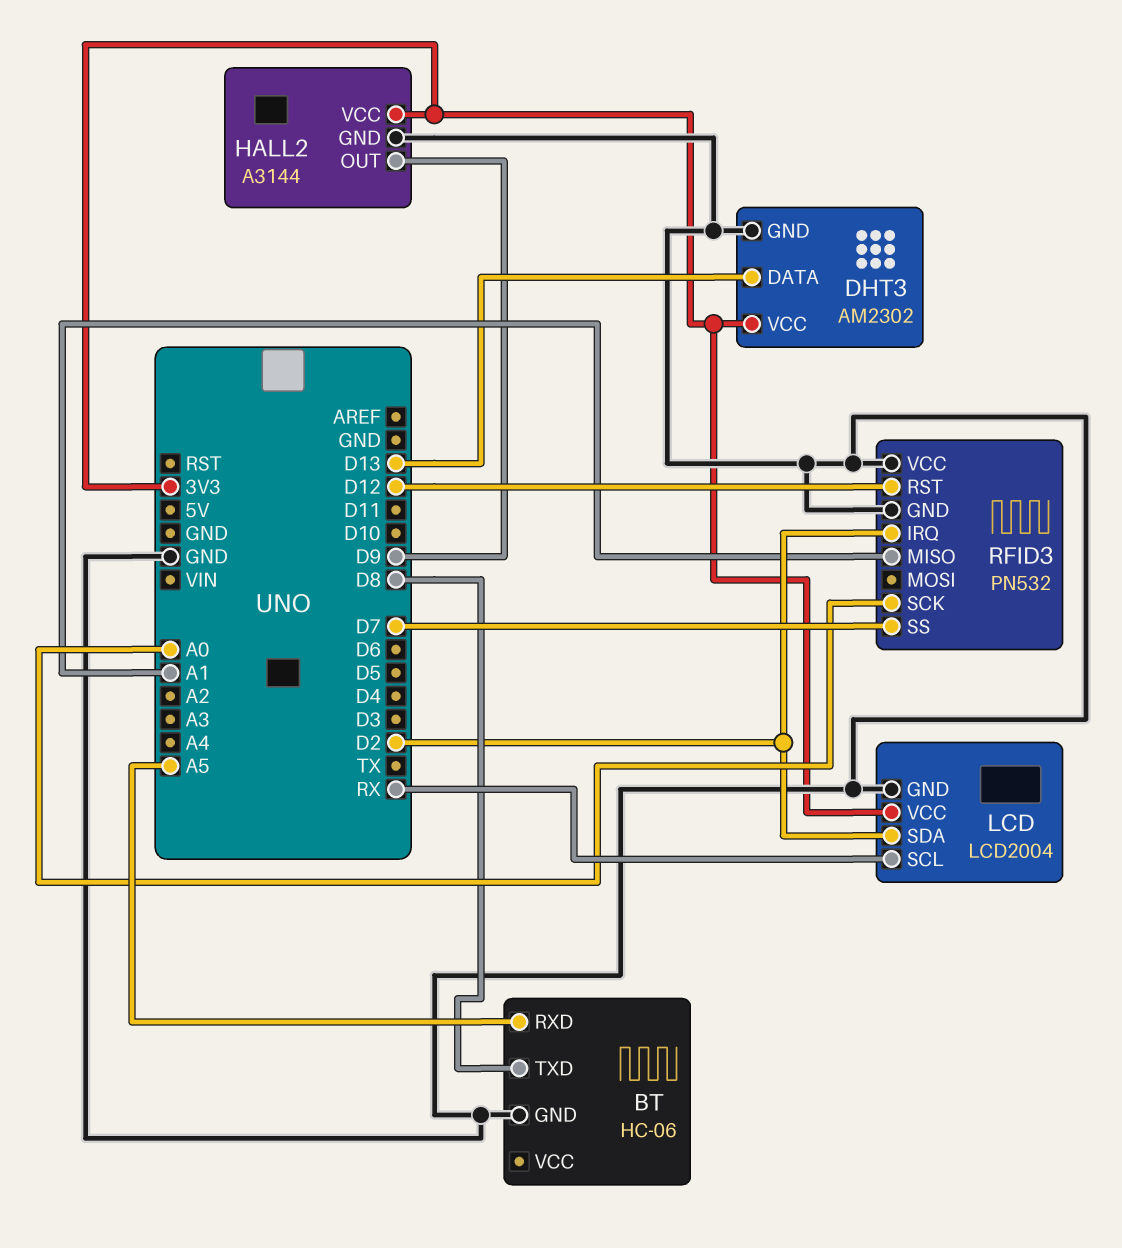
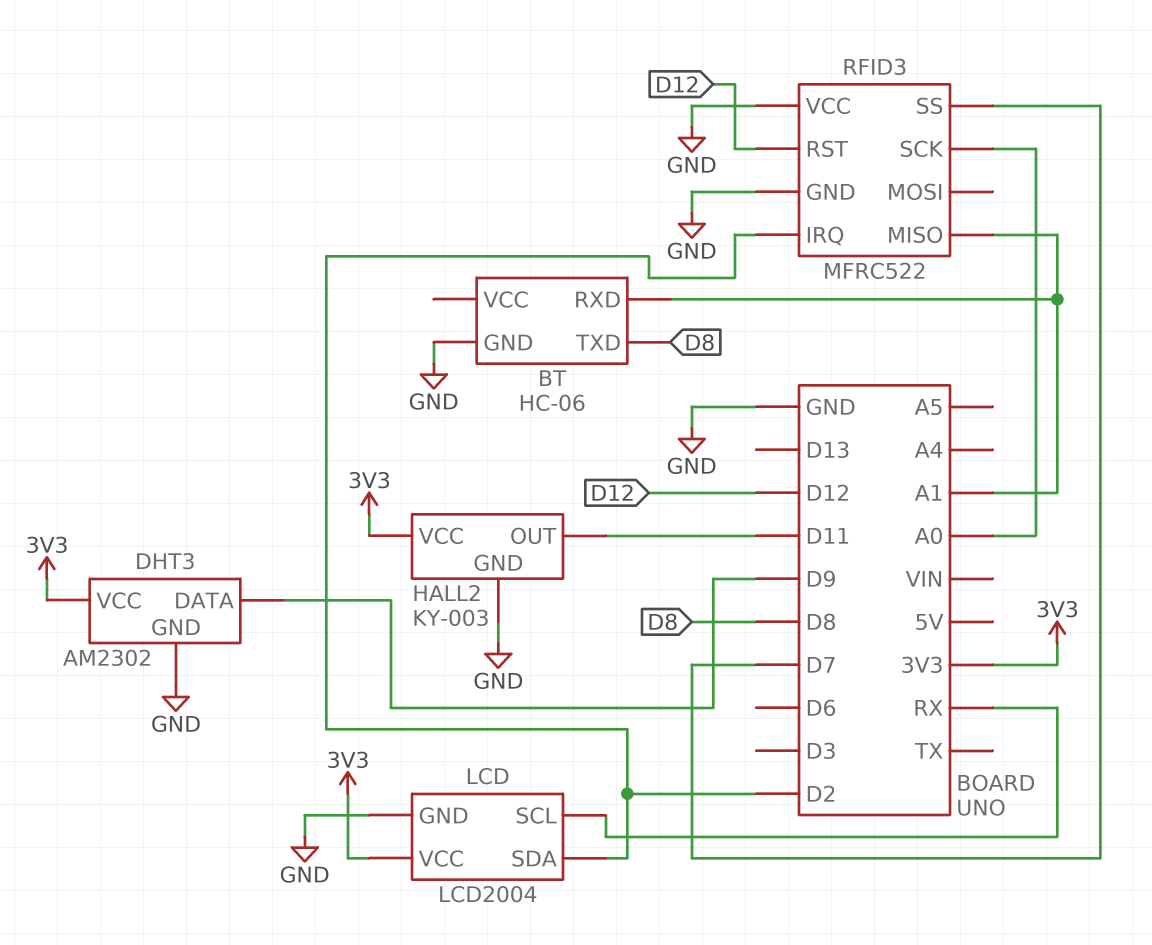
BT pin RXD: A5 -> A1
DHT3 pin DATA: D13 -> D9
HALL2: A3144 -> KY-003
HALL2 pin OUT: D9 -> D11
RFID3: PN532 -> MFRC522

